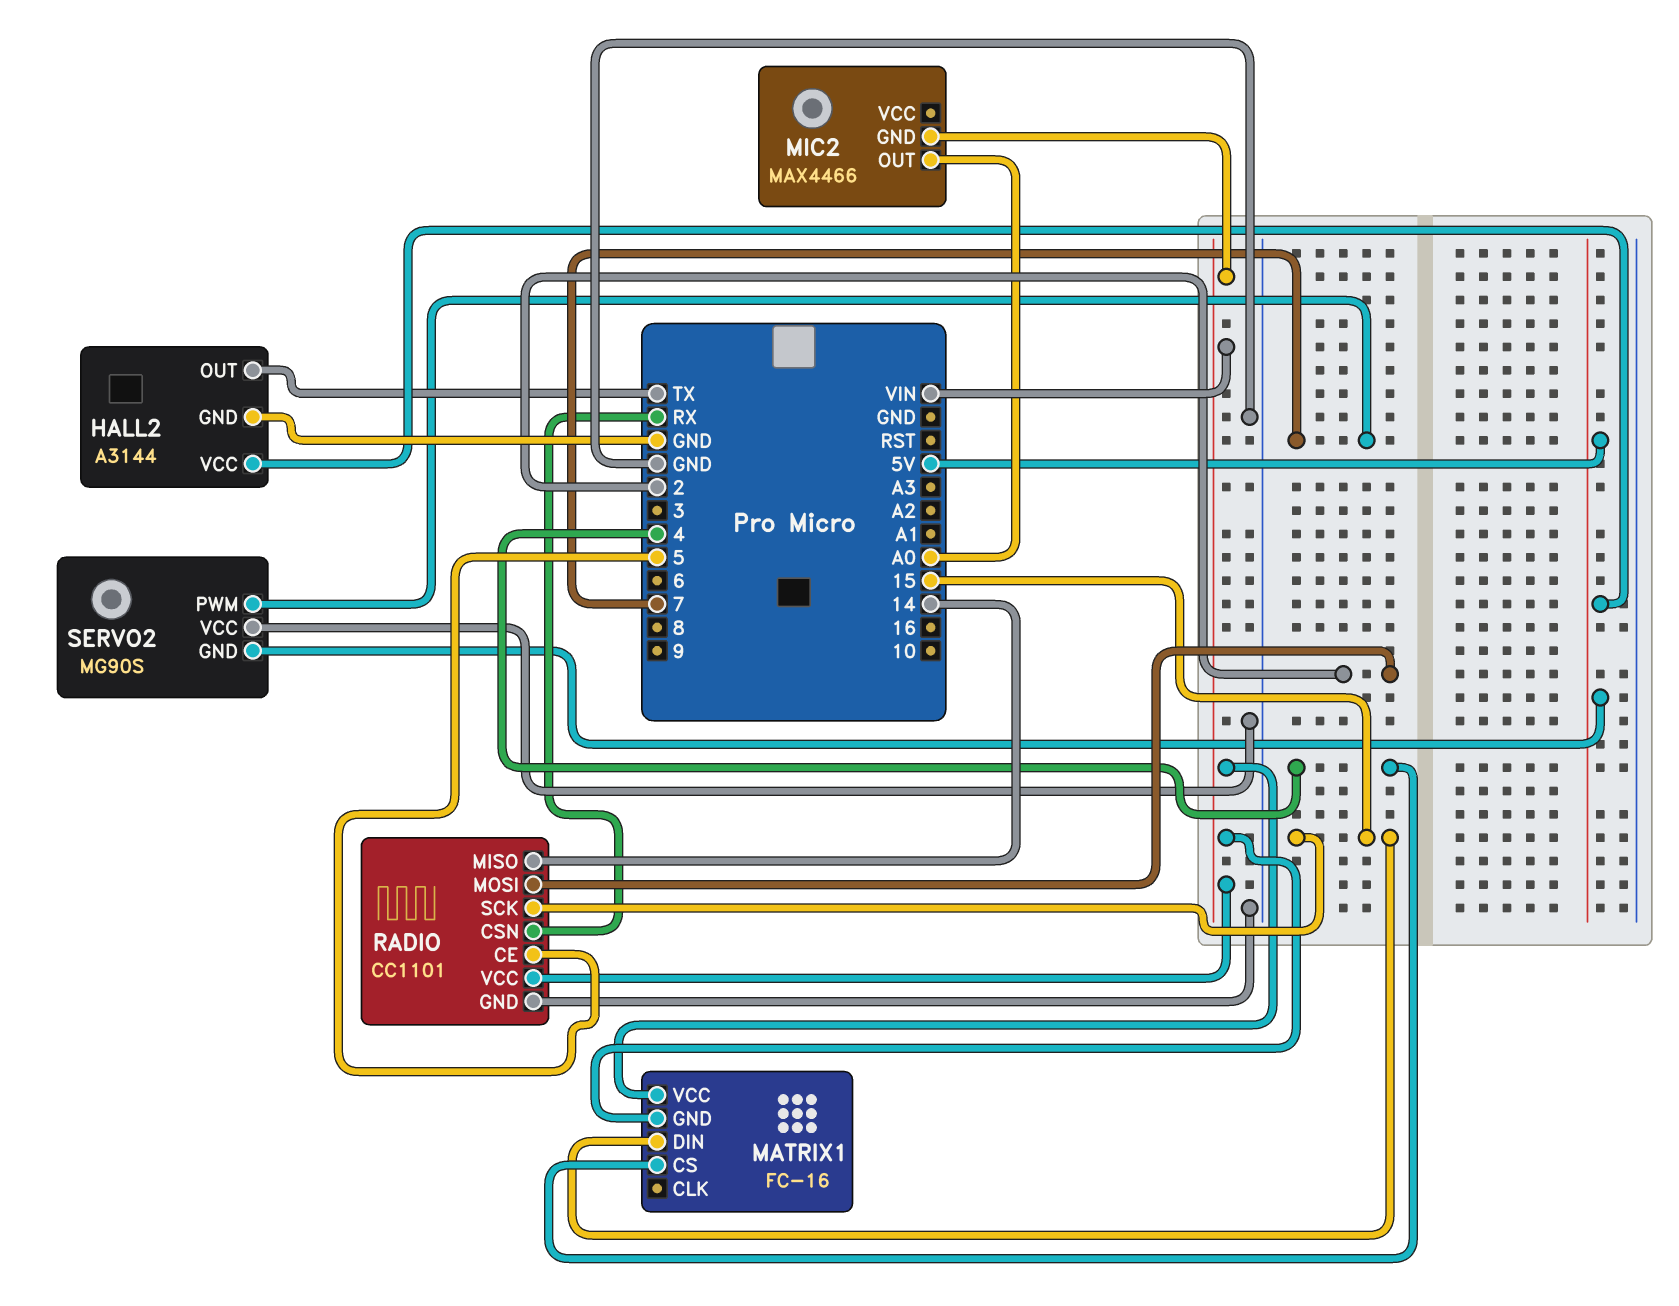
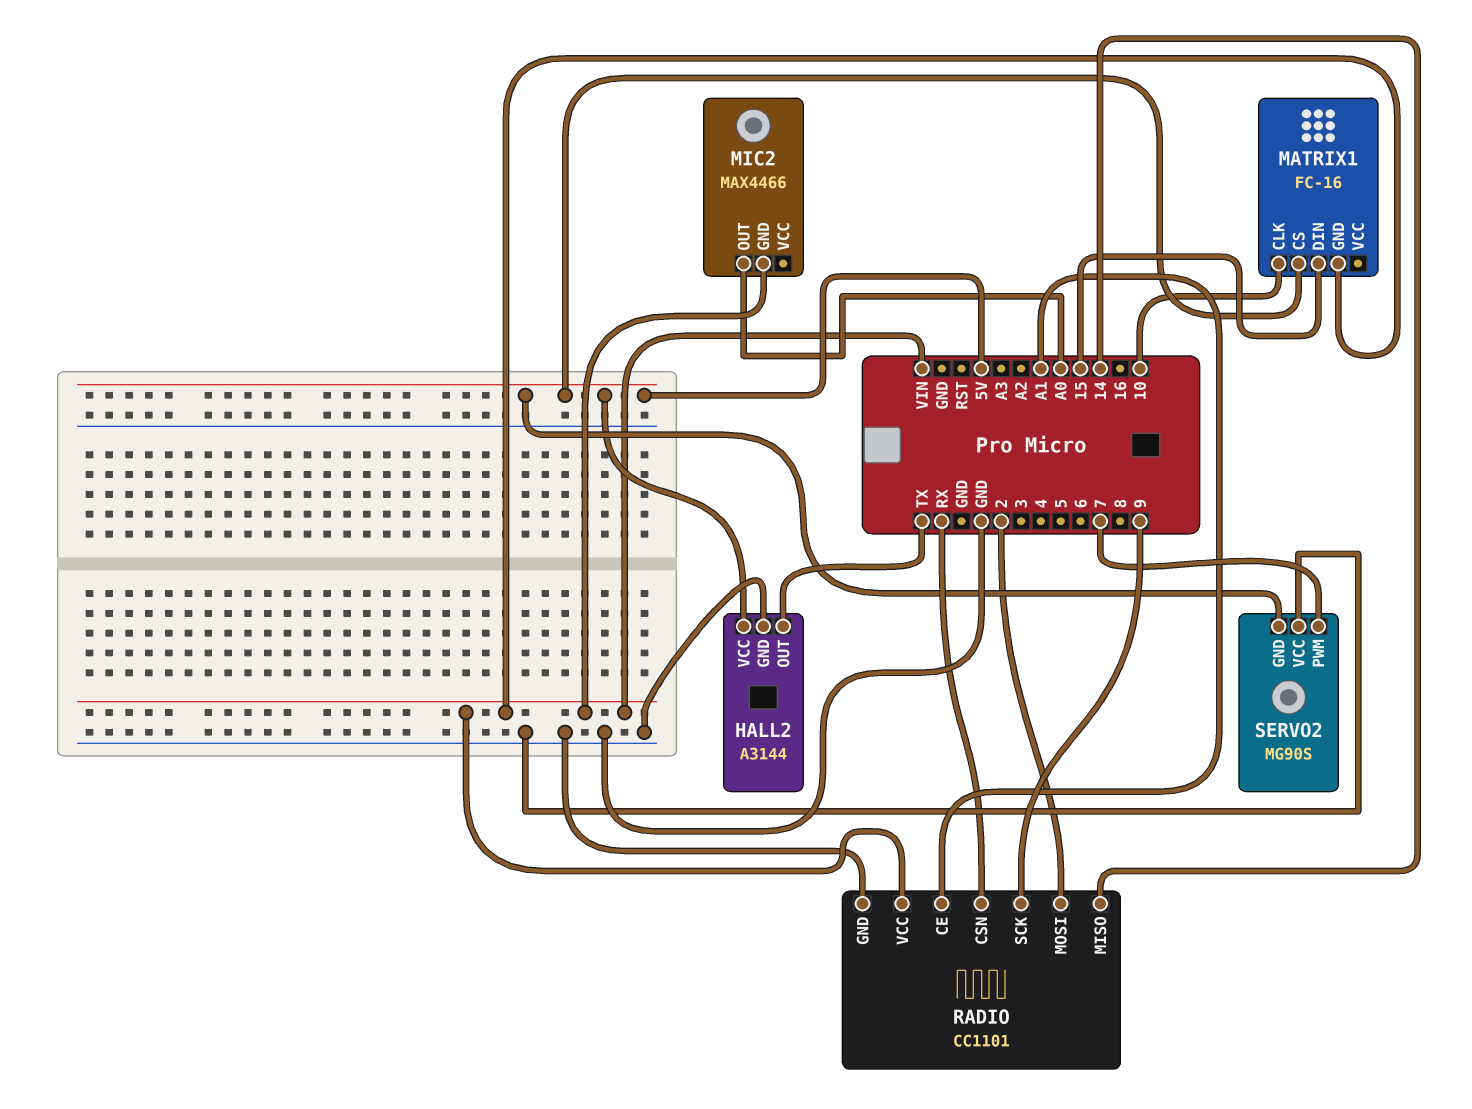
MATRIX1 pin CLK: none -> 10
MATRIX1 pin CS: 4 -> 5V
MATRIX1 pin VCC: VIN -> none
RADIO pin CE: 5 -> A1
RADIO pin SCK: 15 -> 9

